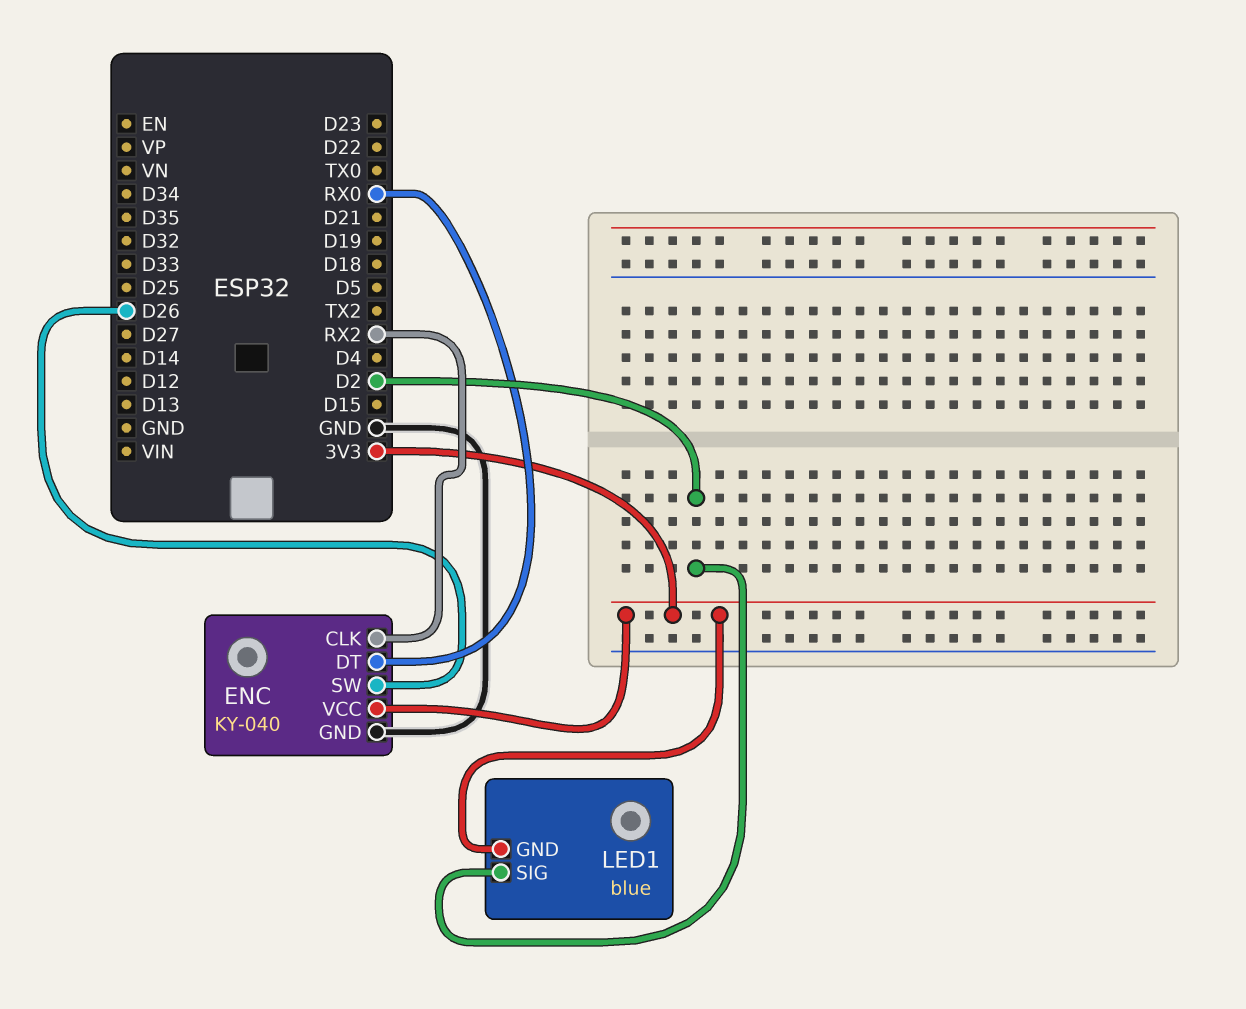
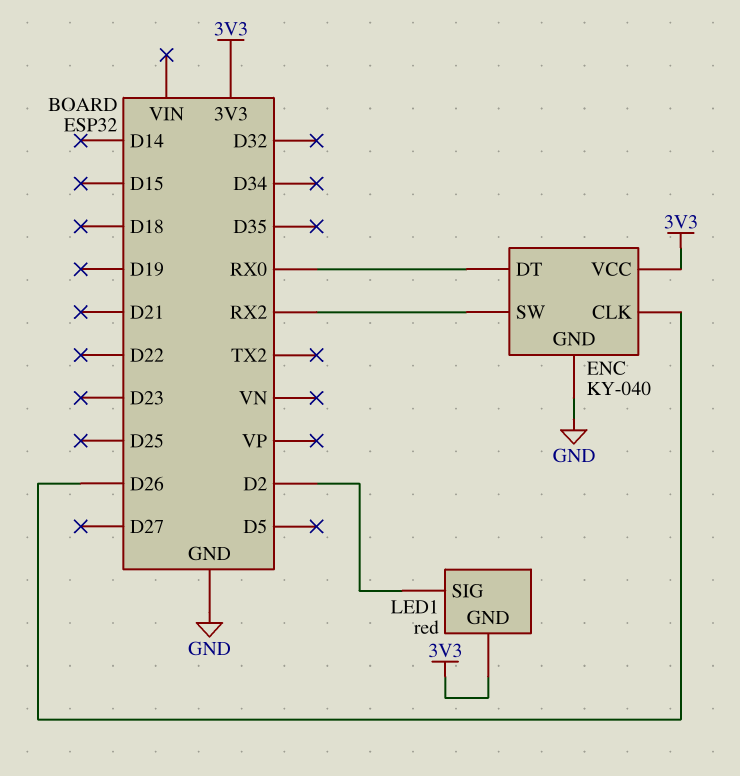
ENC pin CLK: RX2 -> D26
ENC pin SW: D26 -> RX2
LED1: blue -> red

